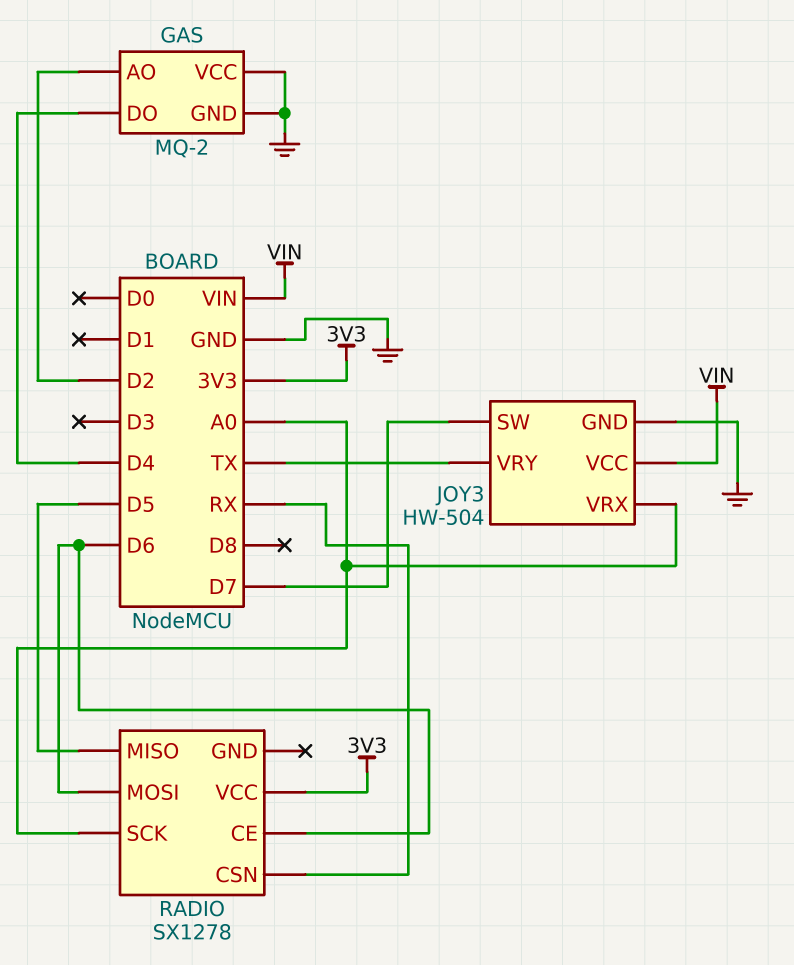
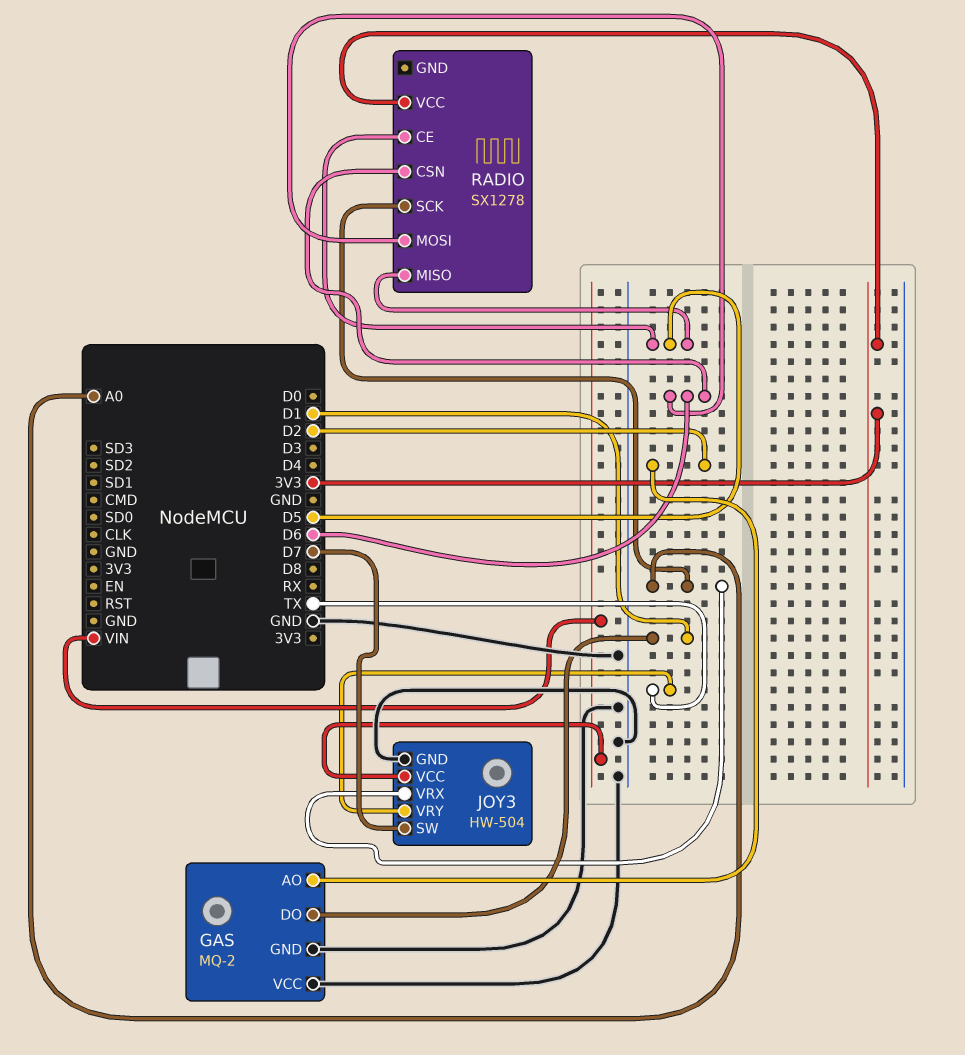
GAS pin DO: D4 -> D1
RADIO pin CE: D6 -> D5
RADIO pin CSN: RX -> D6

